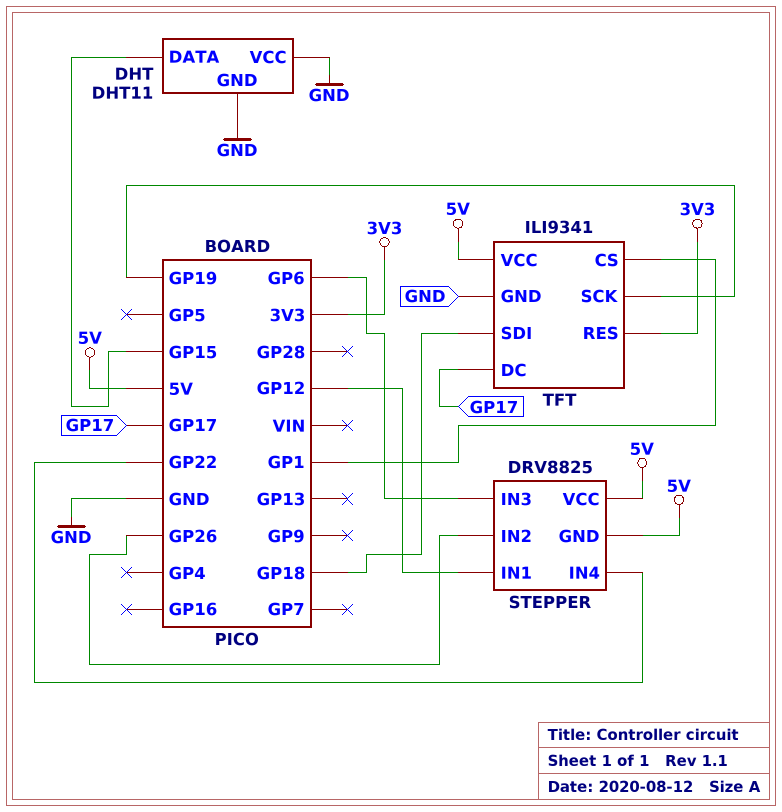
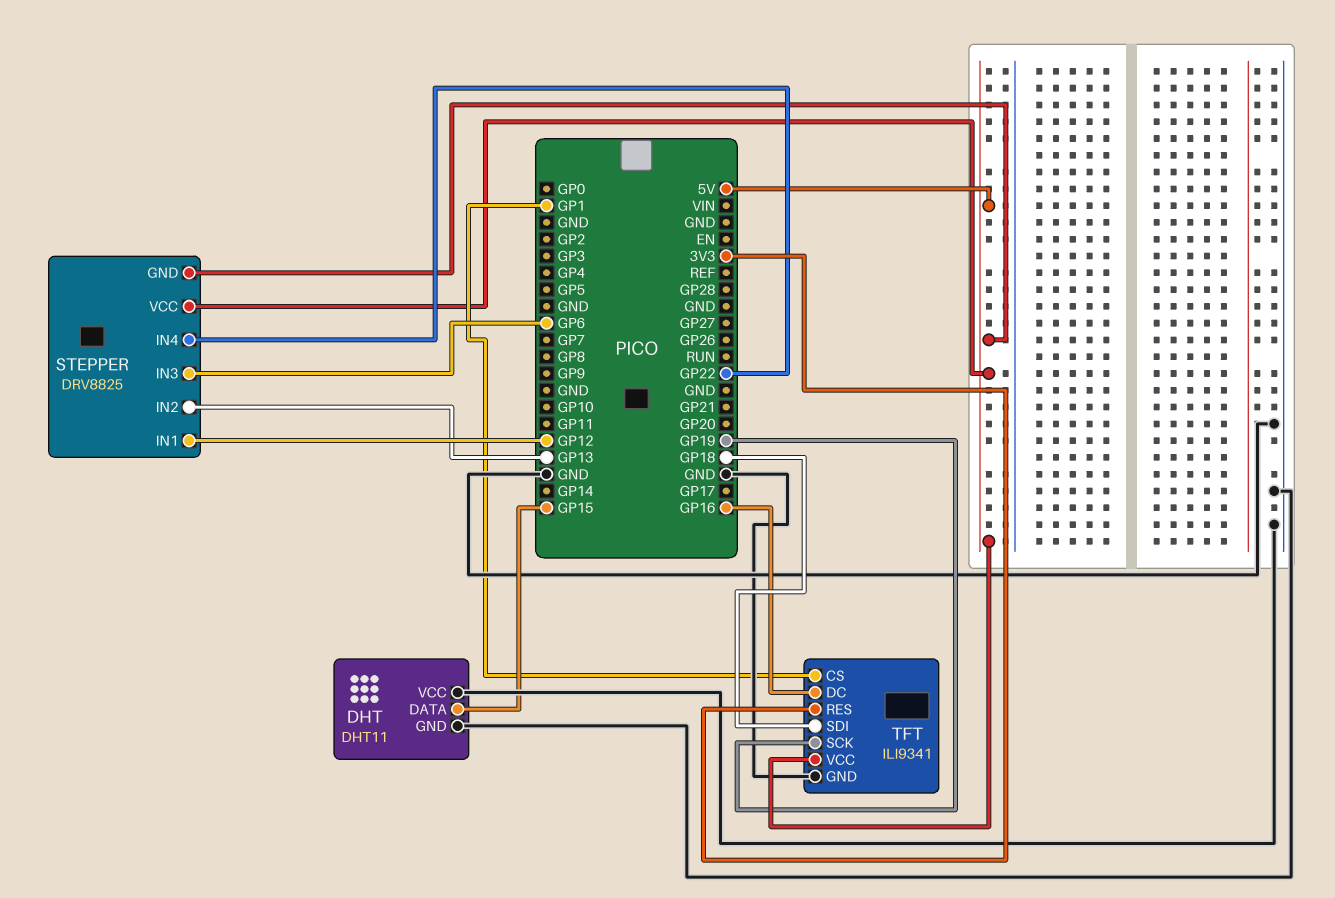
STEPPER pin IN2: GP26 -> GP13
TFT pin DC: GP17 -> GP16

